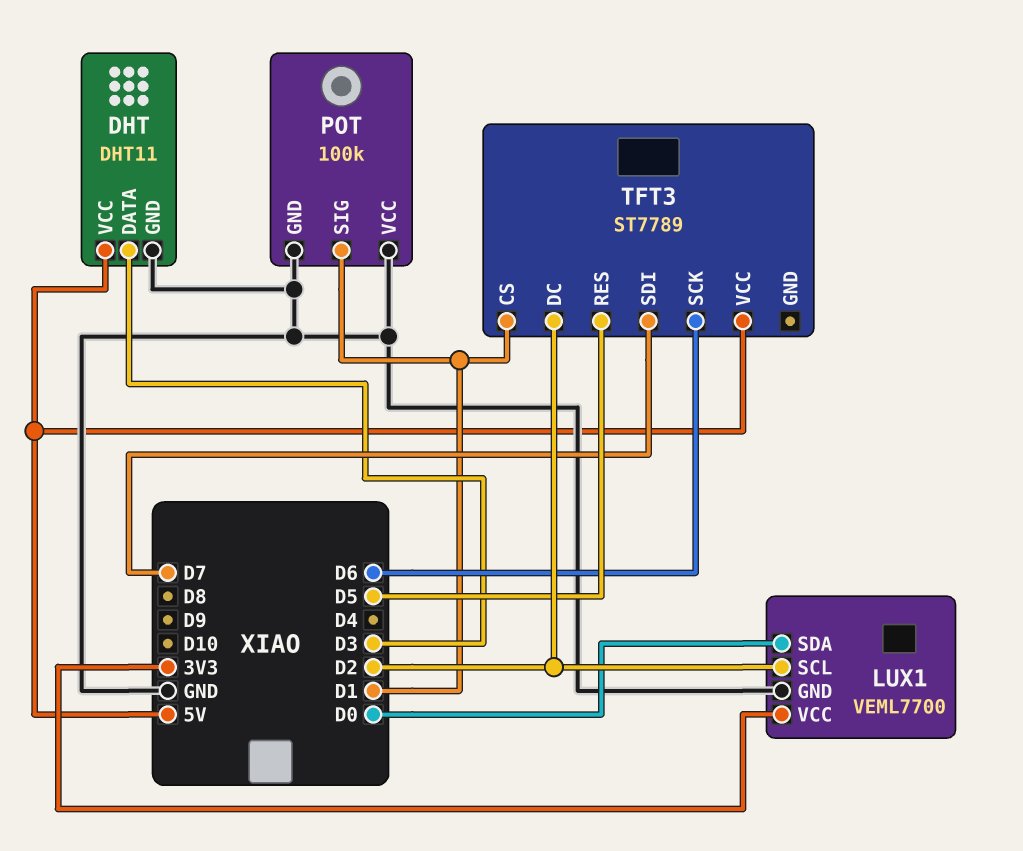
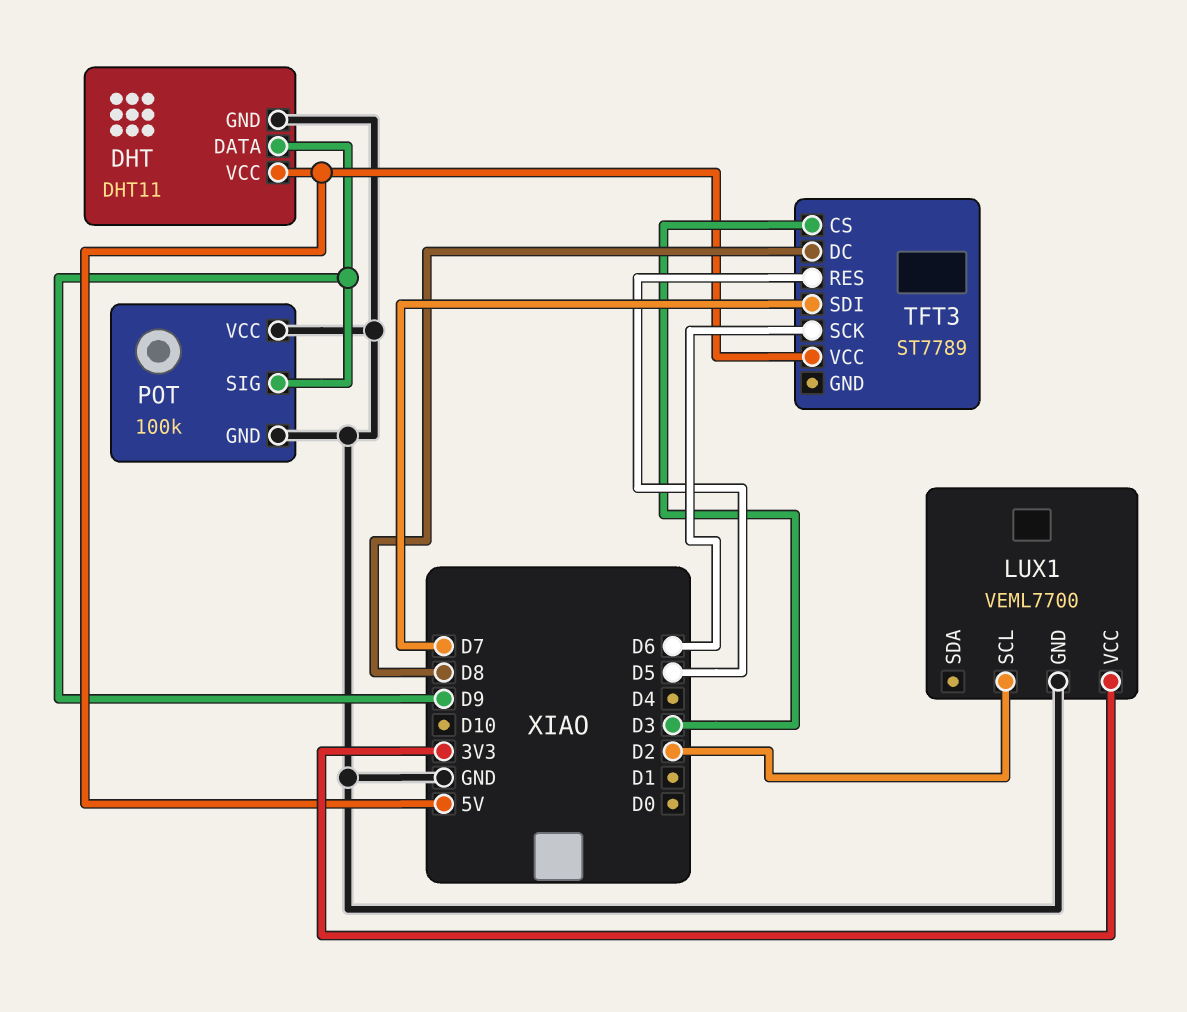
DHT pin DATA: D3 -> D9
LUX1 pin SDA: D0 -> none
POT pin SIG: D1 -> D9
TFT3 pin CS: D1 -> D3
TFT3 pin DC: D2 -> D8

